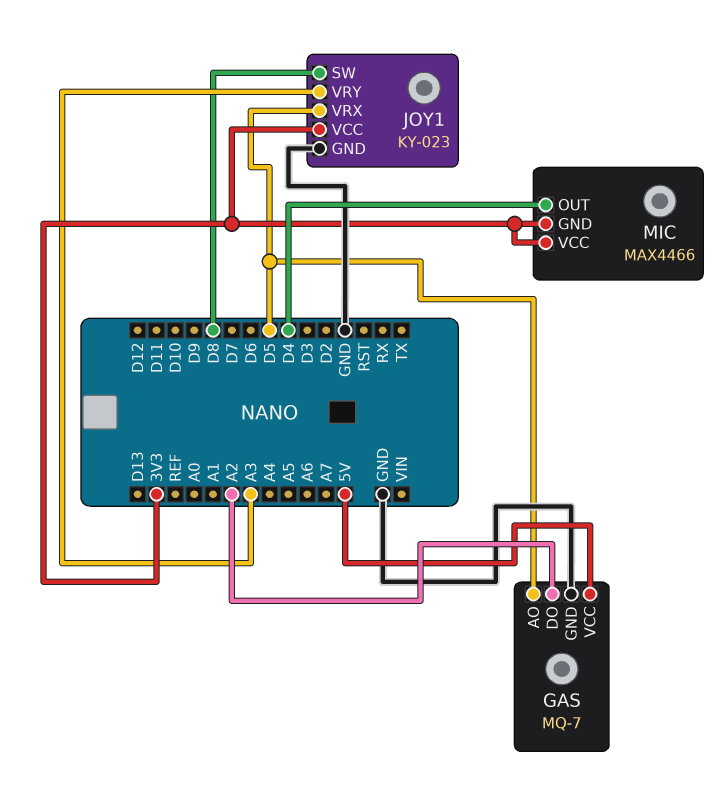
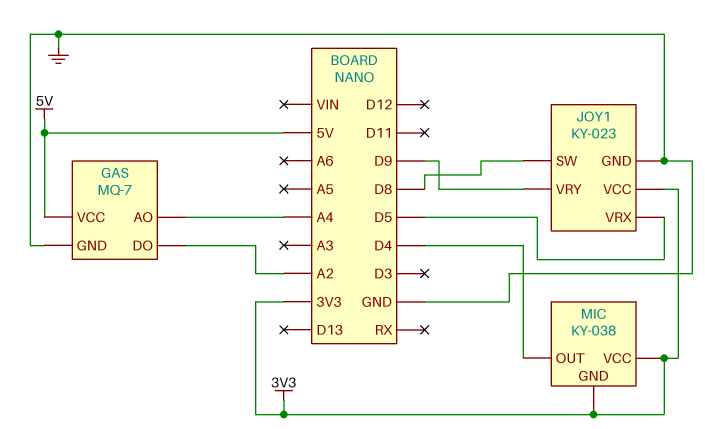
GAS pin AO: D5 -> A4
JOY1 pin VRY: A3 -> D9
MIC: MAX4466 -> KY-038

